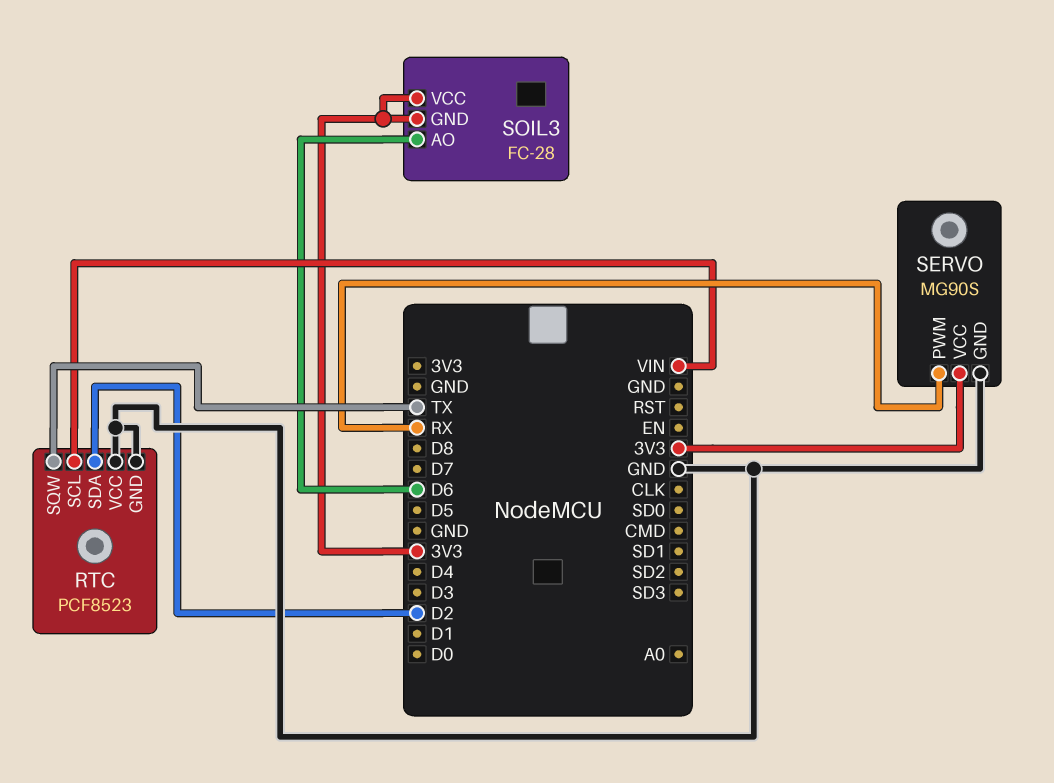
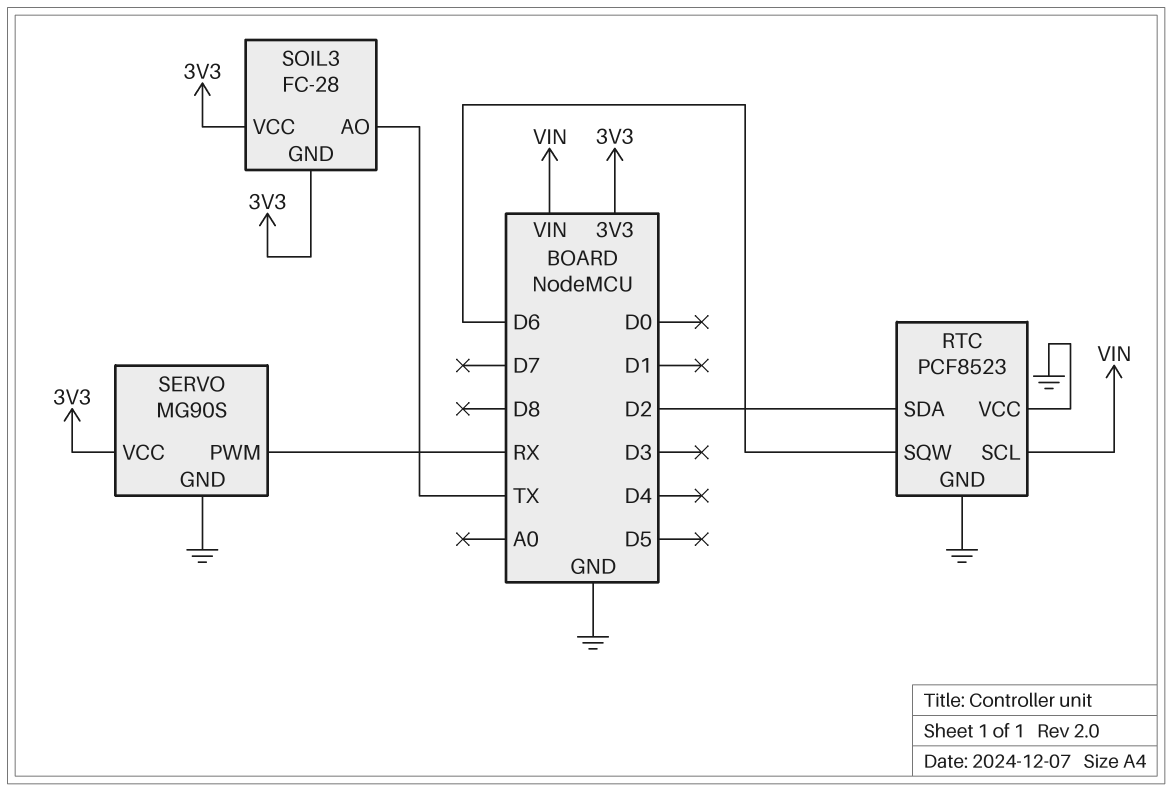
RTC pin SQW: TX -> D6
SOIL3 pin AO: D6 -> TX

